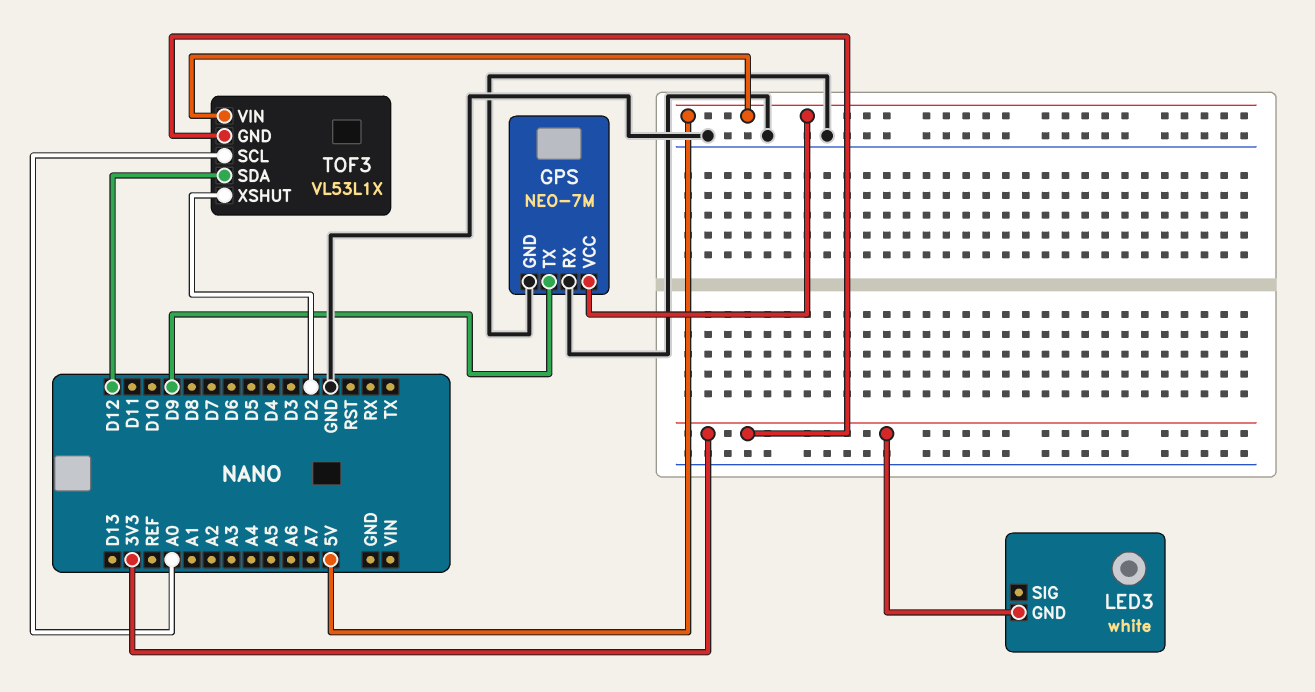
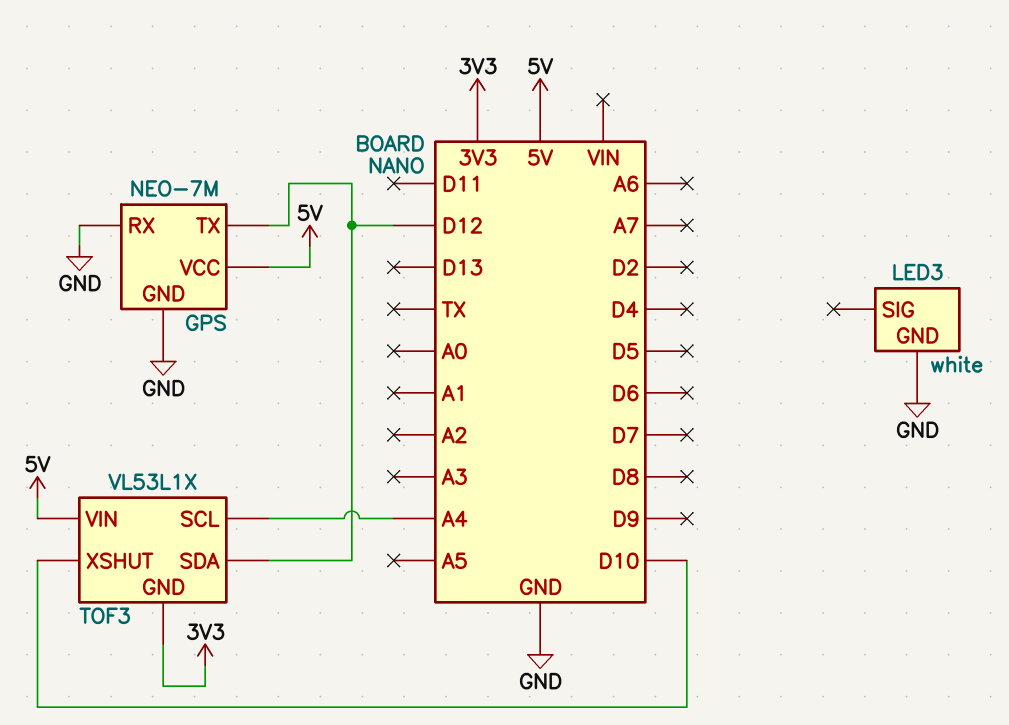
GPS pin TX: D9 -> D12
LED3 pin GND: 3V3 -> GND
TOF3 pin SCL: A0 -> A4
TOF3 pin XSHUT: D2 -> D10

